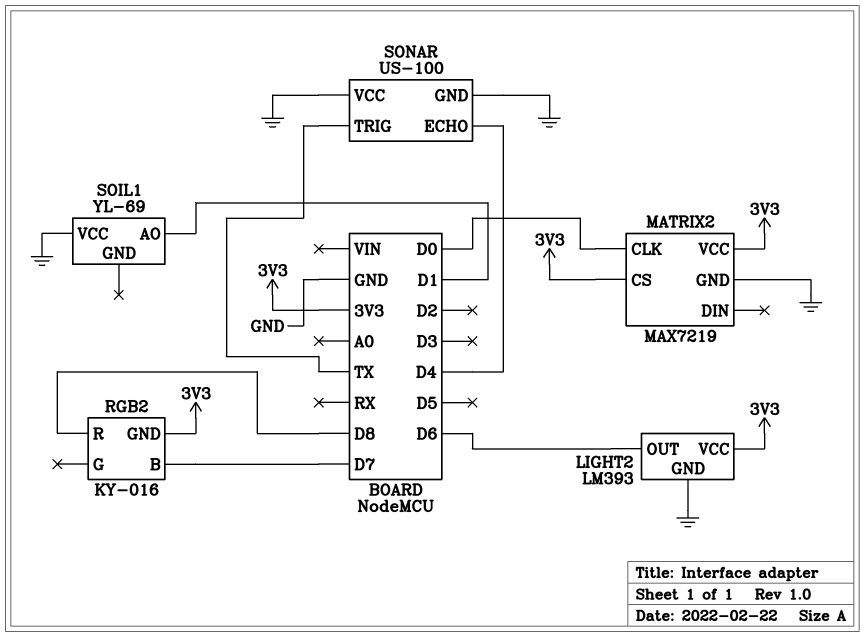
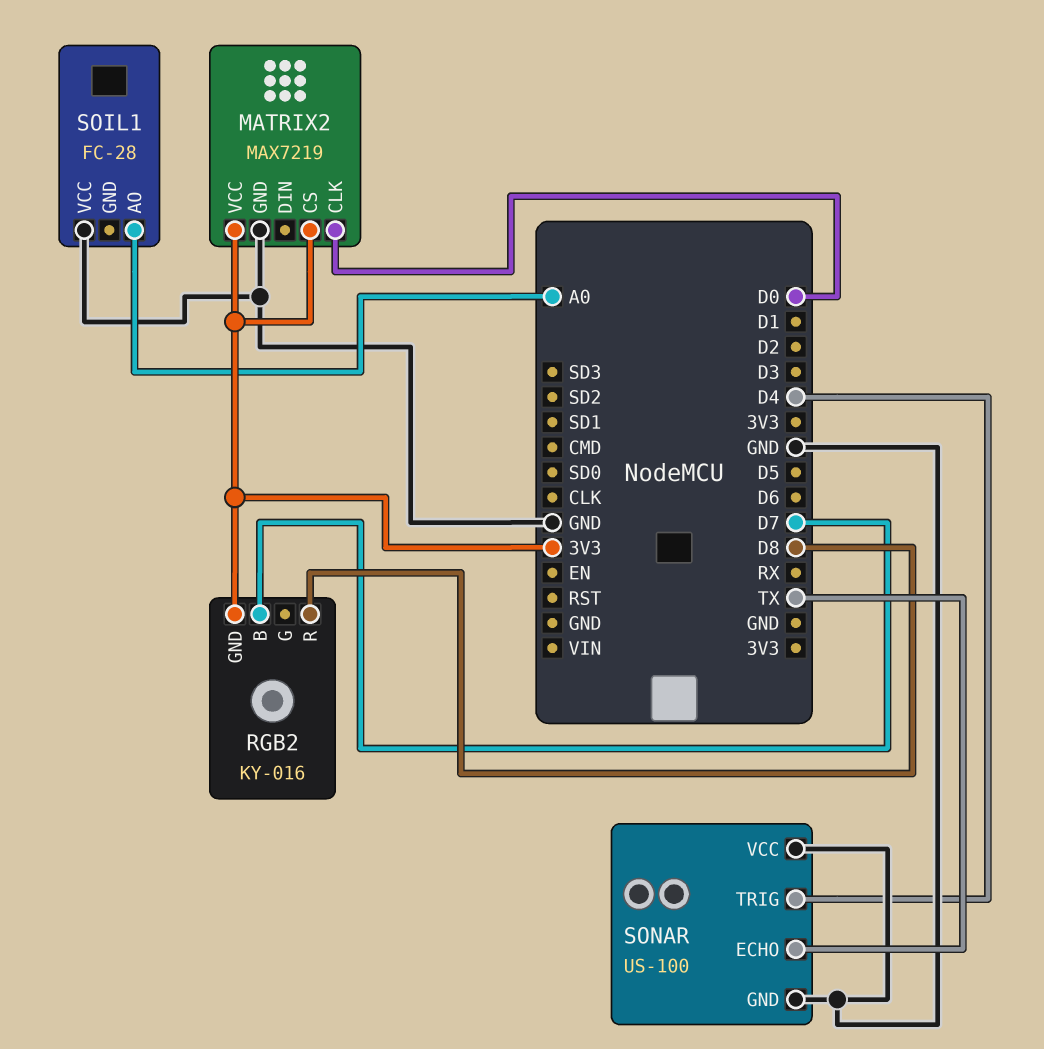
LIGHT2: LM393 -> none
LIGHT2 pin GND: GND -> none
LIGHT2 pin OUT: D6 -> none
LIGHT2 pin VCC: 3V3 -> none
SOIL1: YL-69 -> FC-28
SOIL1 pin AO: D1 -> A0
SONAR pin ECHO: D4 -> TX
SONAR pin TRIG: TX -> D4

